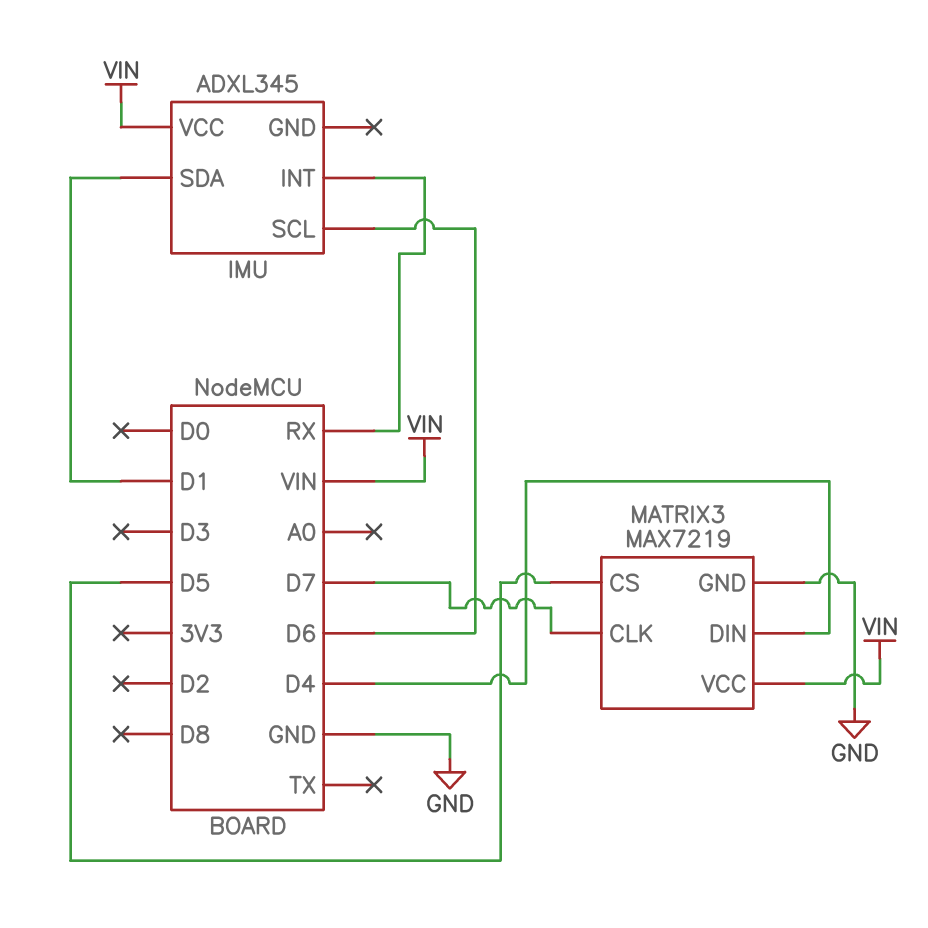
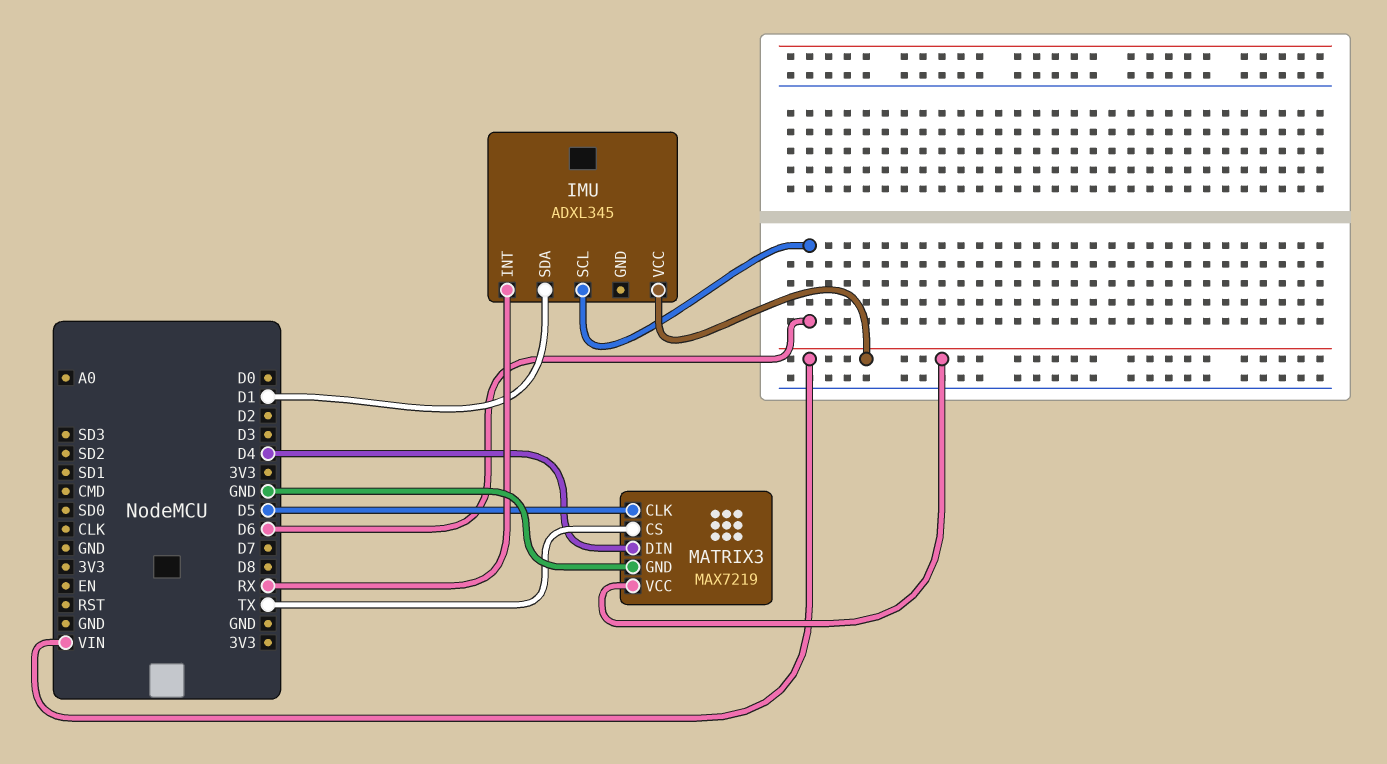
MATRIX3 pin CLK: D7 -> D5
MATRIX3 pin CS: D5 -> TX

